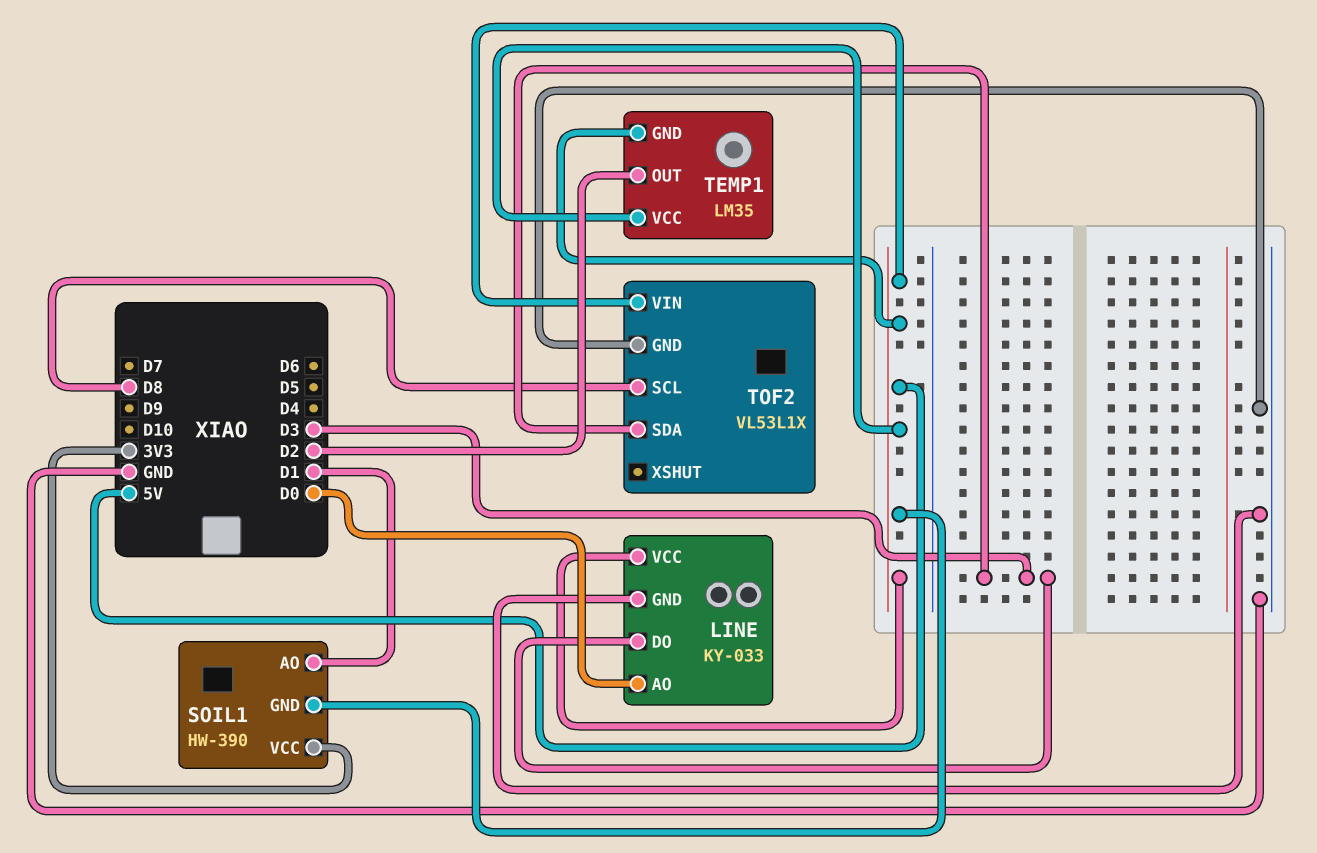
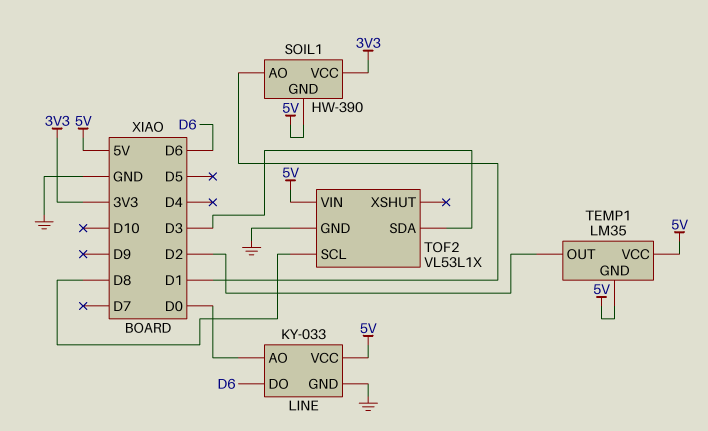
LINE pin DO: D3 -> D6

